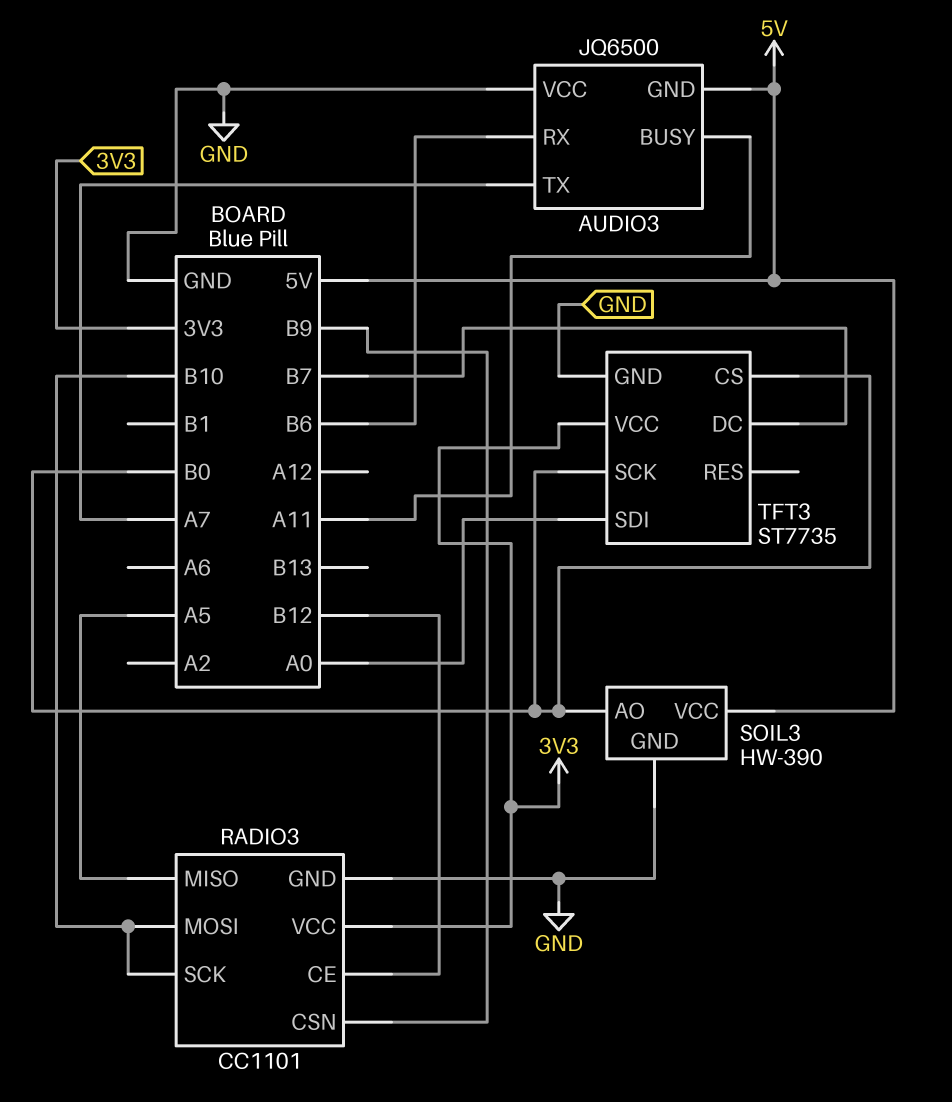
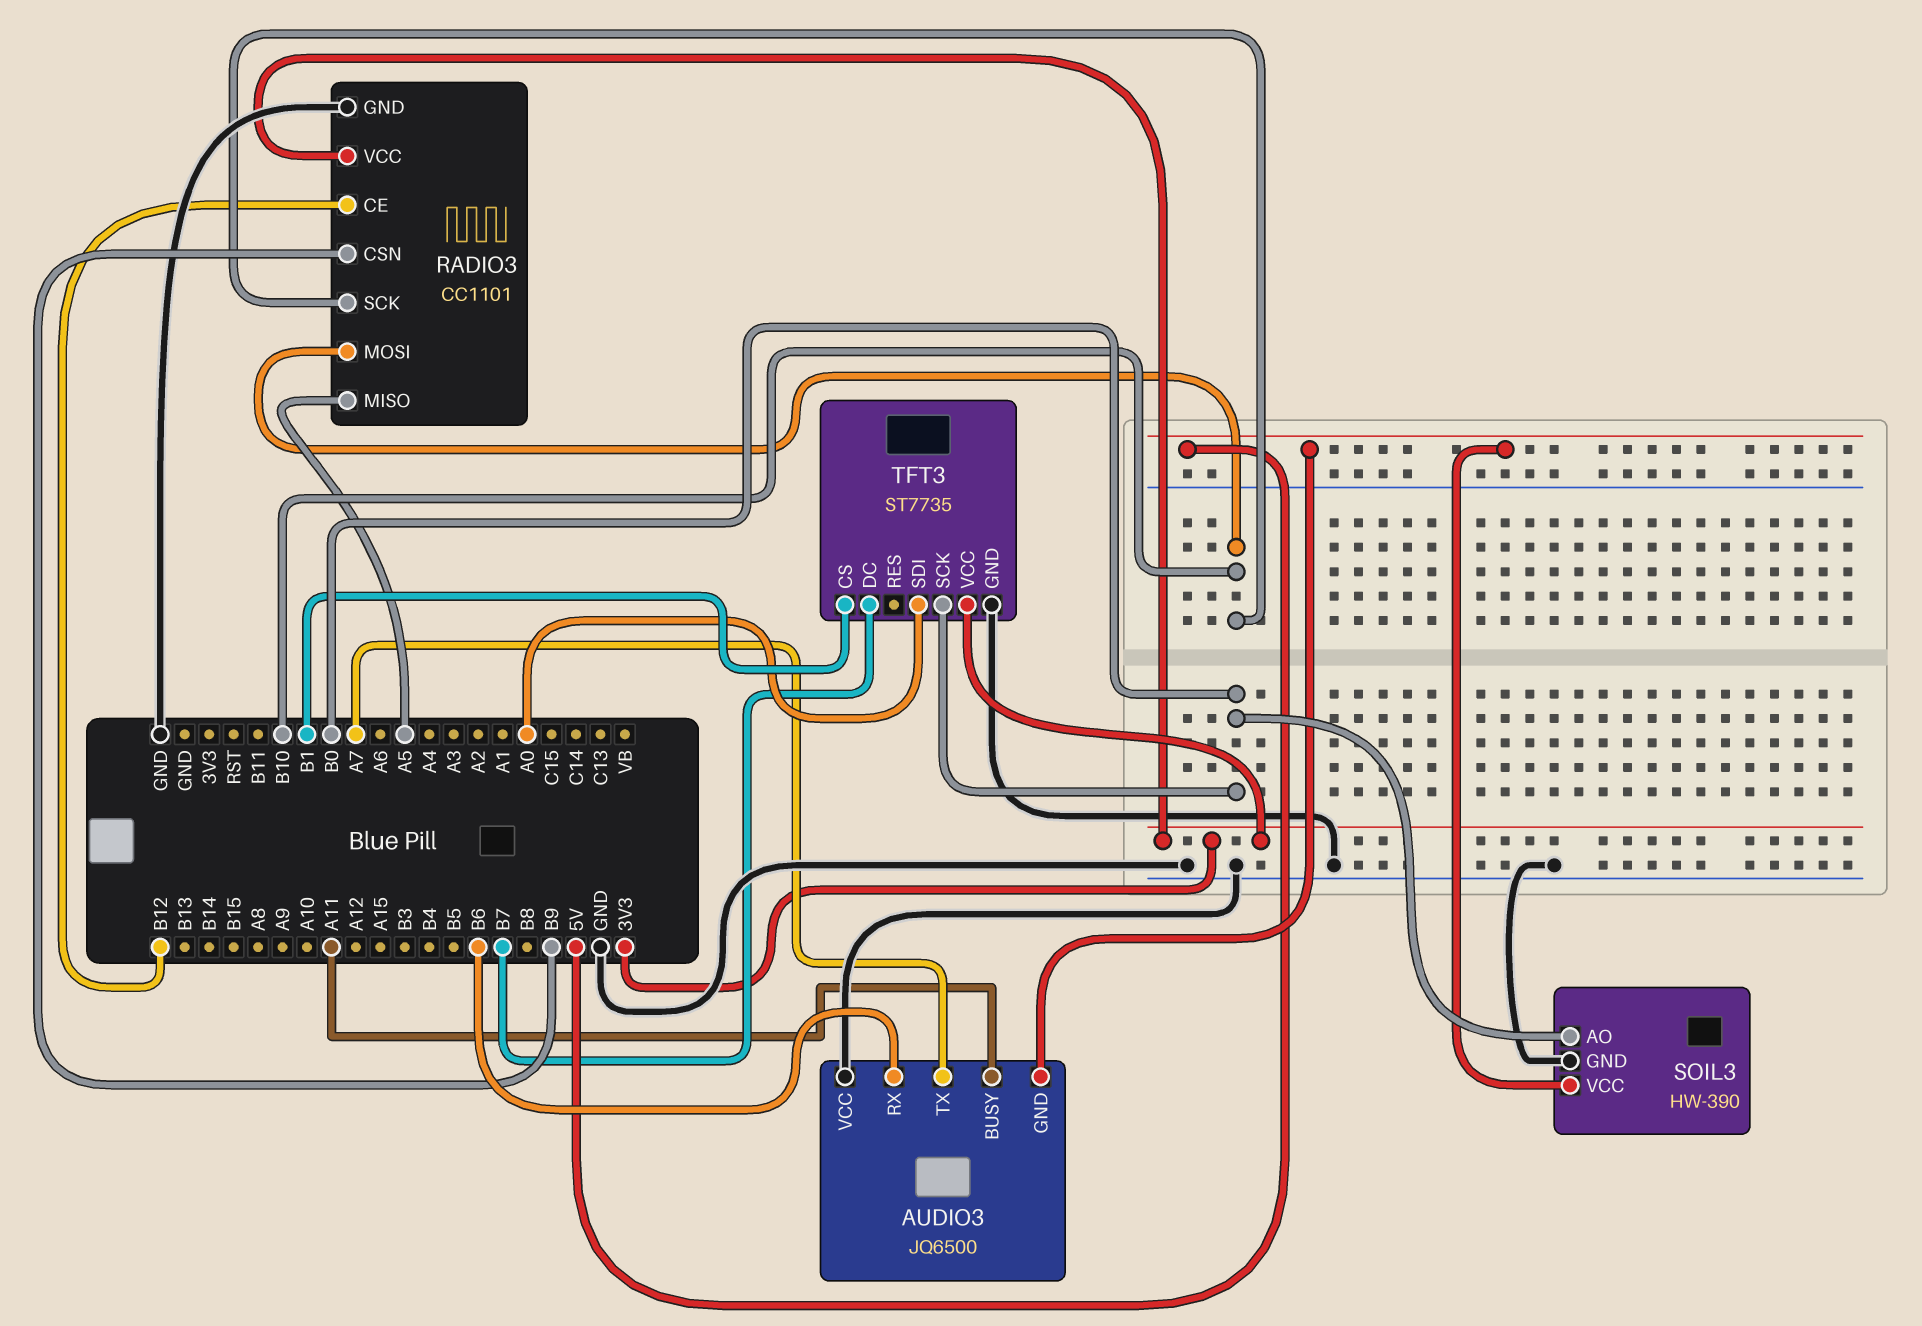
TFT3 pin CS: B0 -> B1

